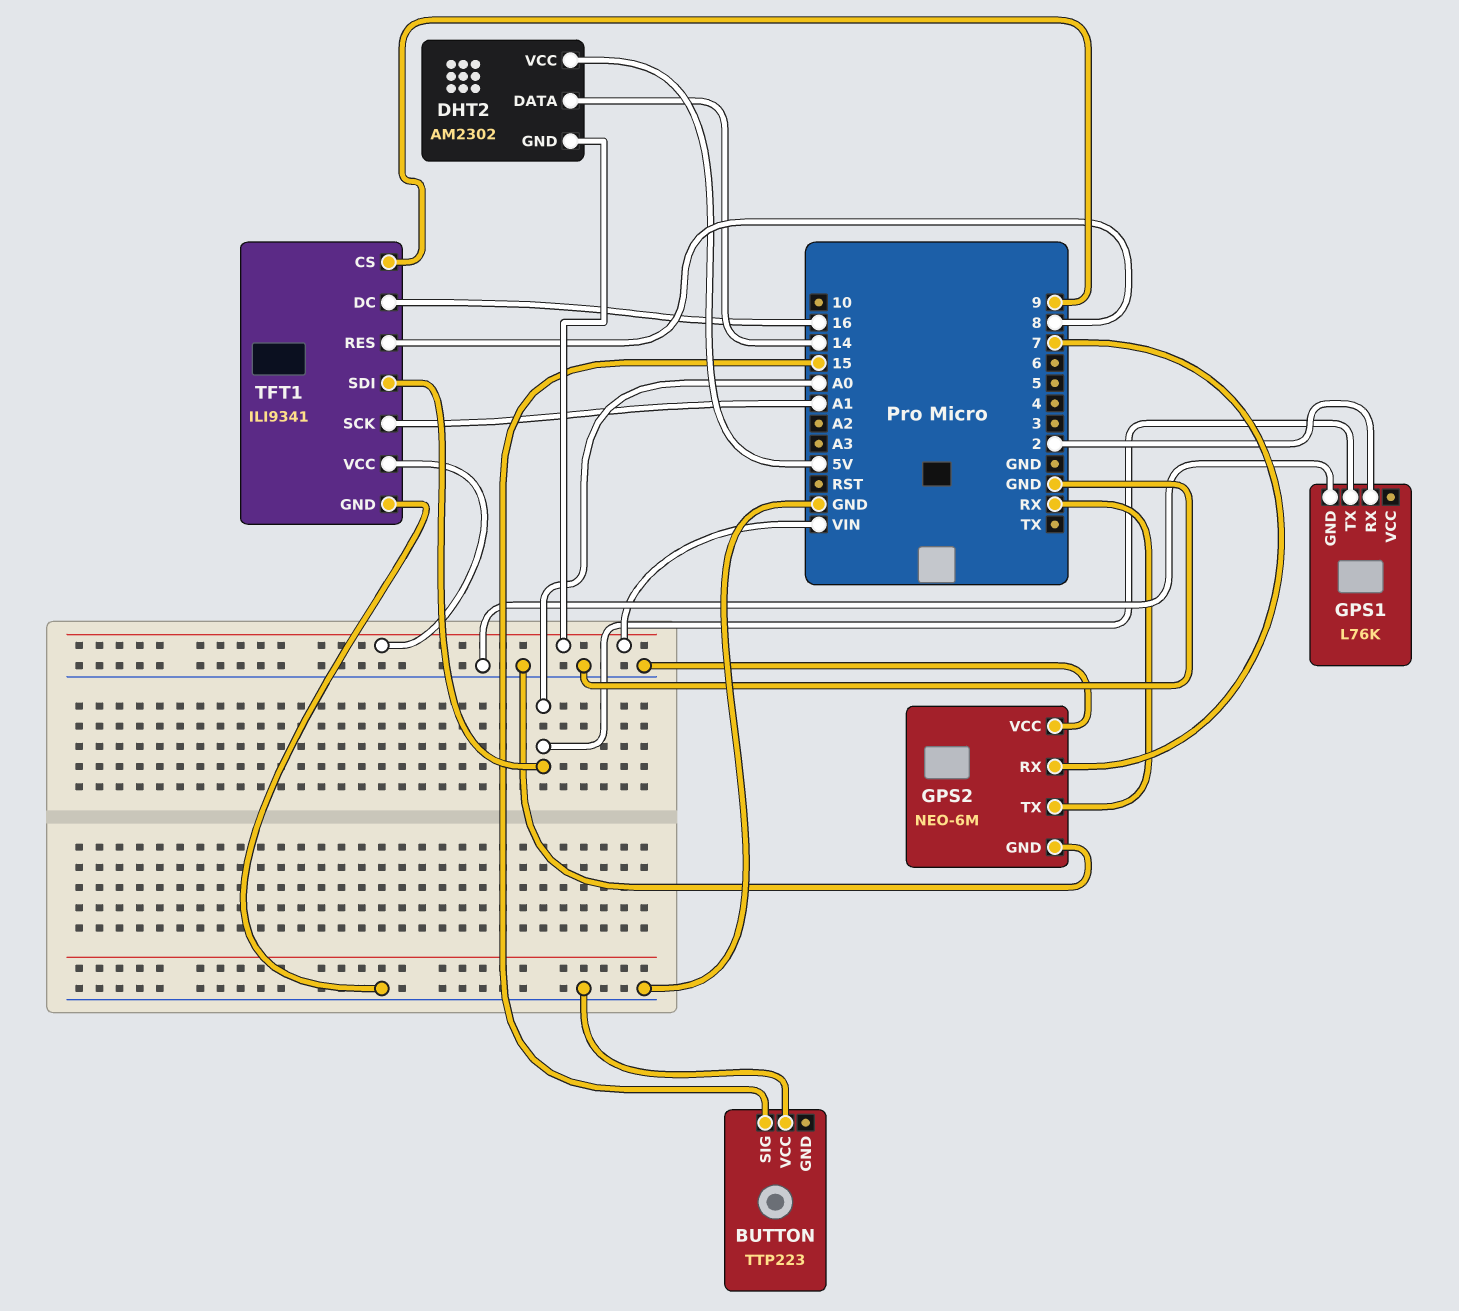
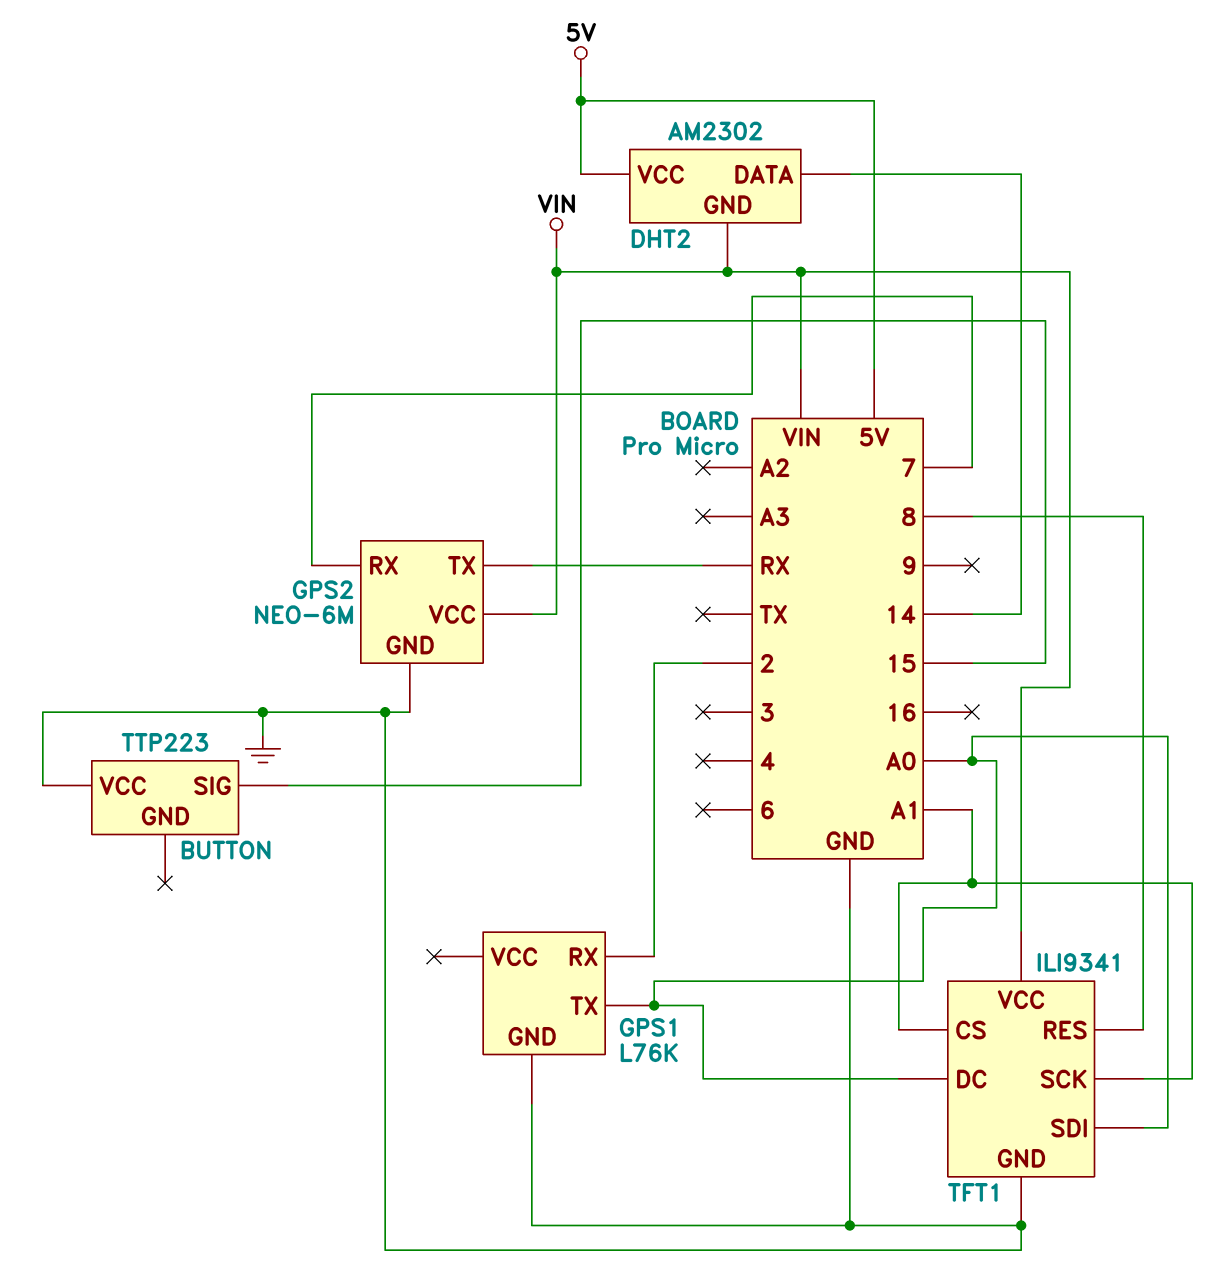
GPS2 pin VCC: GND -> VIN
TFT1 pin CS: 9 -> A1
TFT1 pin DC: 16 -> A0

